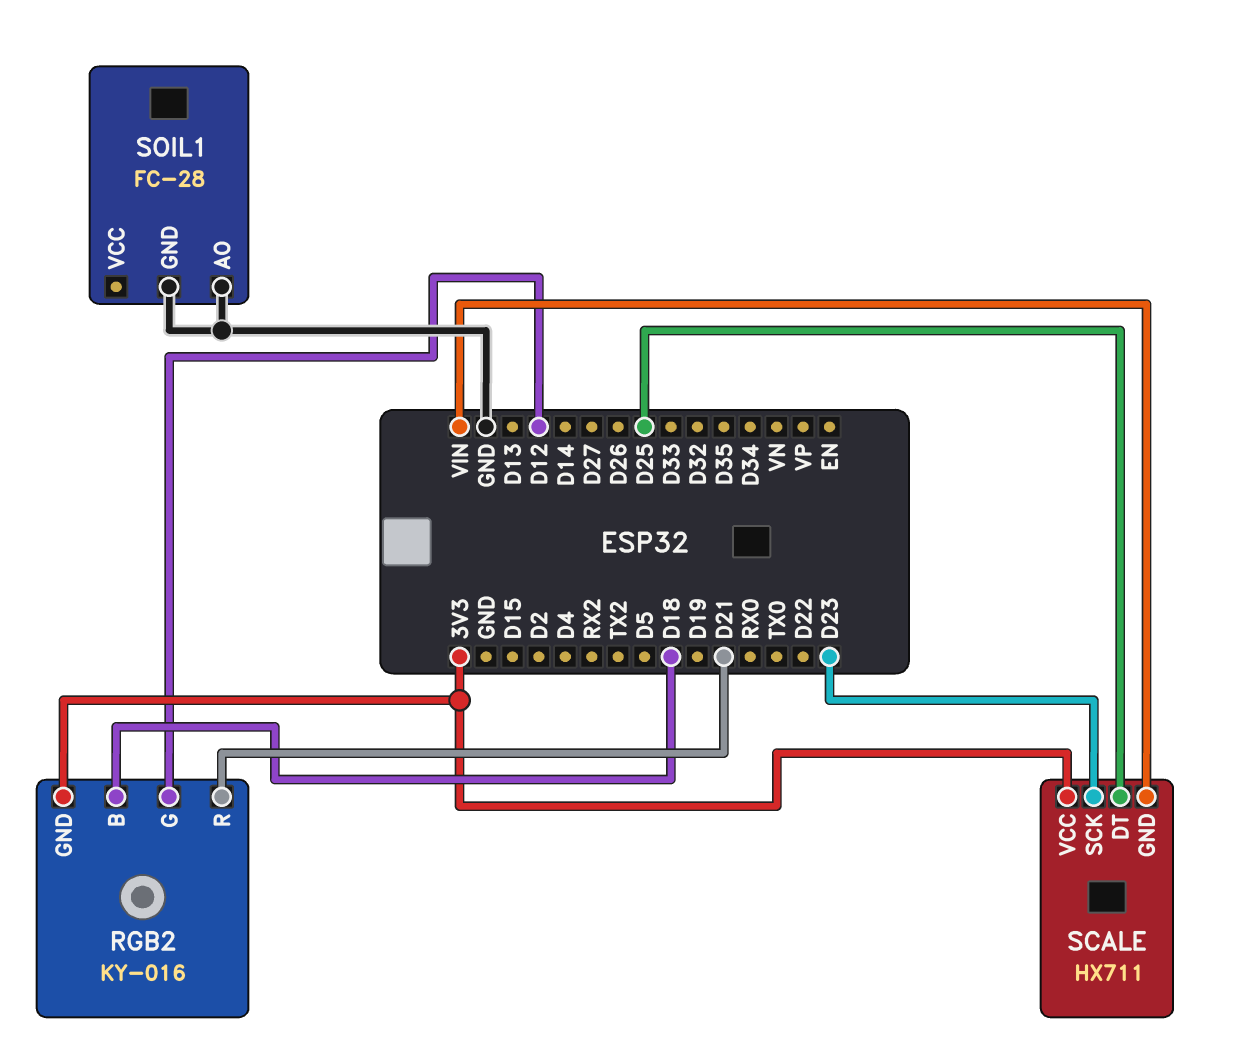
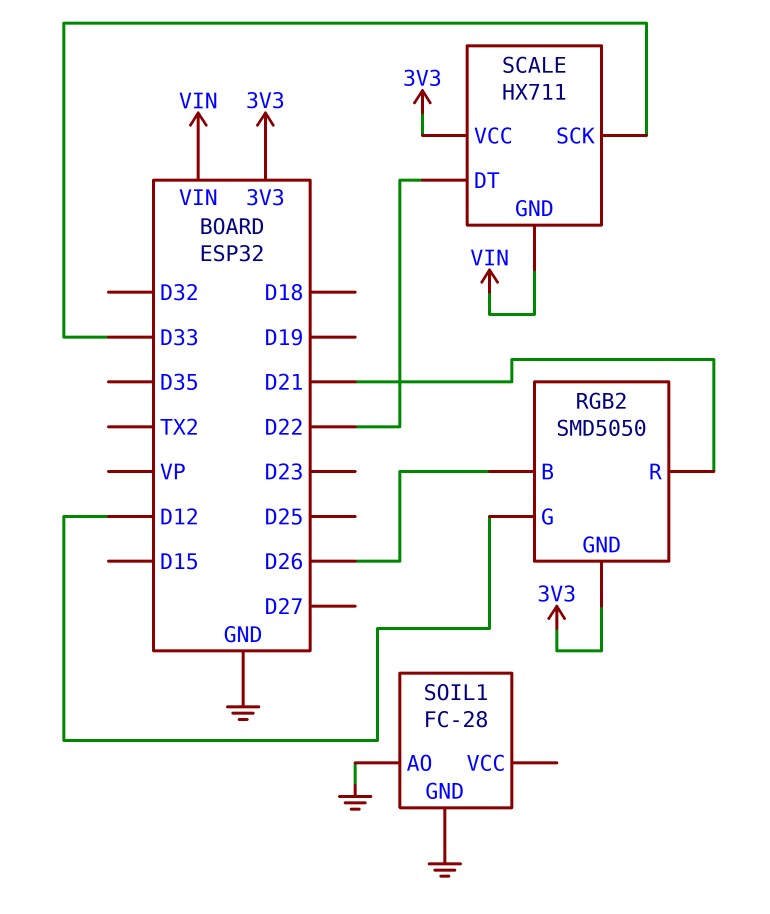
RGB2: KY-016 -> SMD5050
RGB2 pin B: D18 -> D26
SCALE pin DT: D25 -> D22
SCALE pin SCK: D23 -> D33

